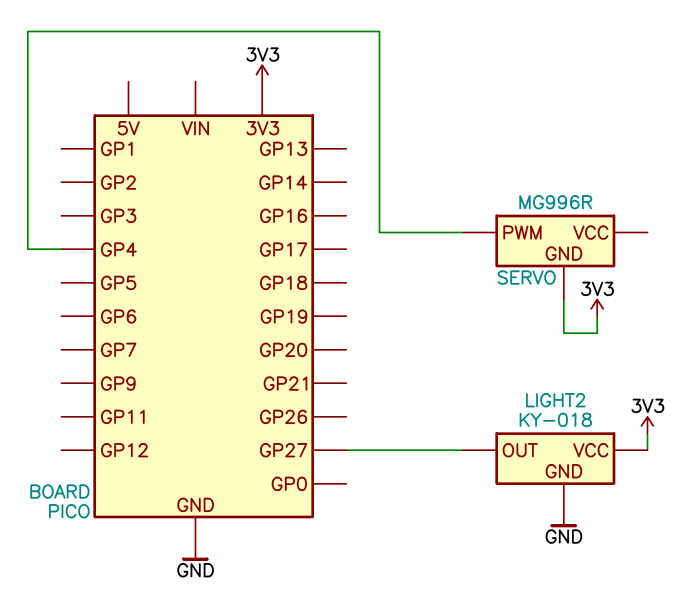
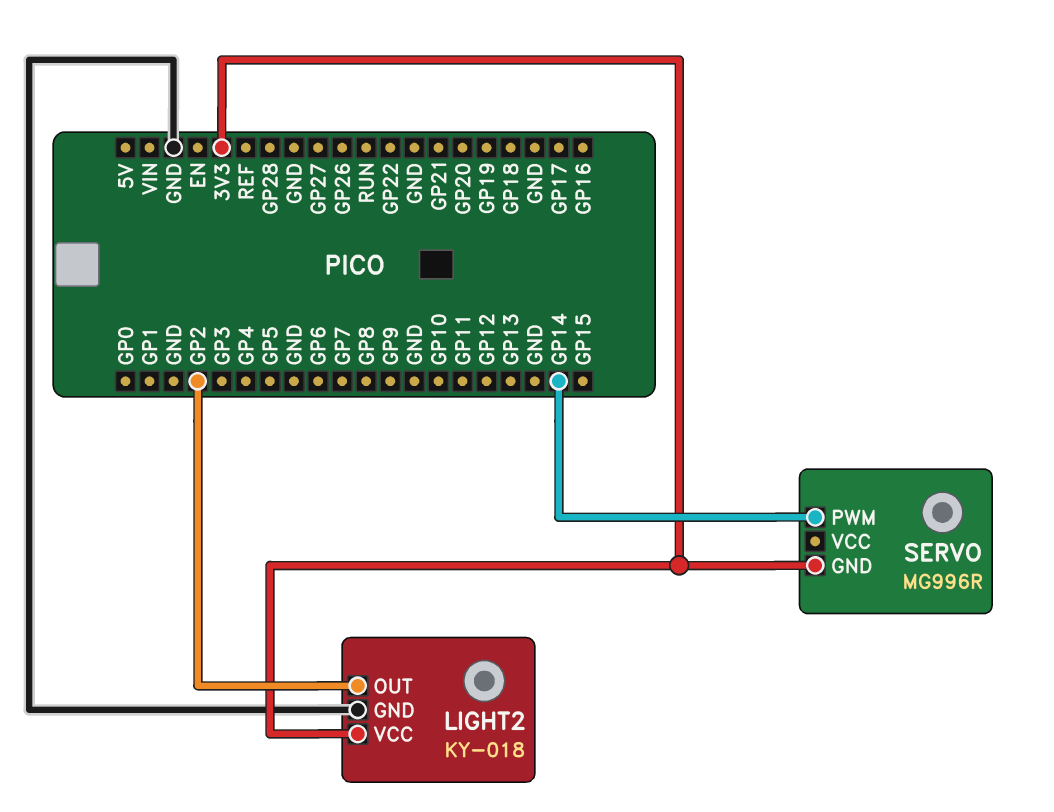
LIGHT2 pin OUT: GP27 -> GP2
SERVO pin PWM: GP4 -> GP14

